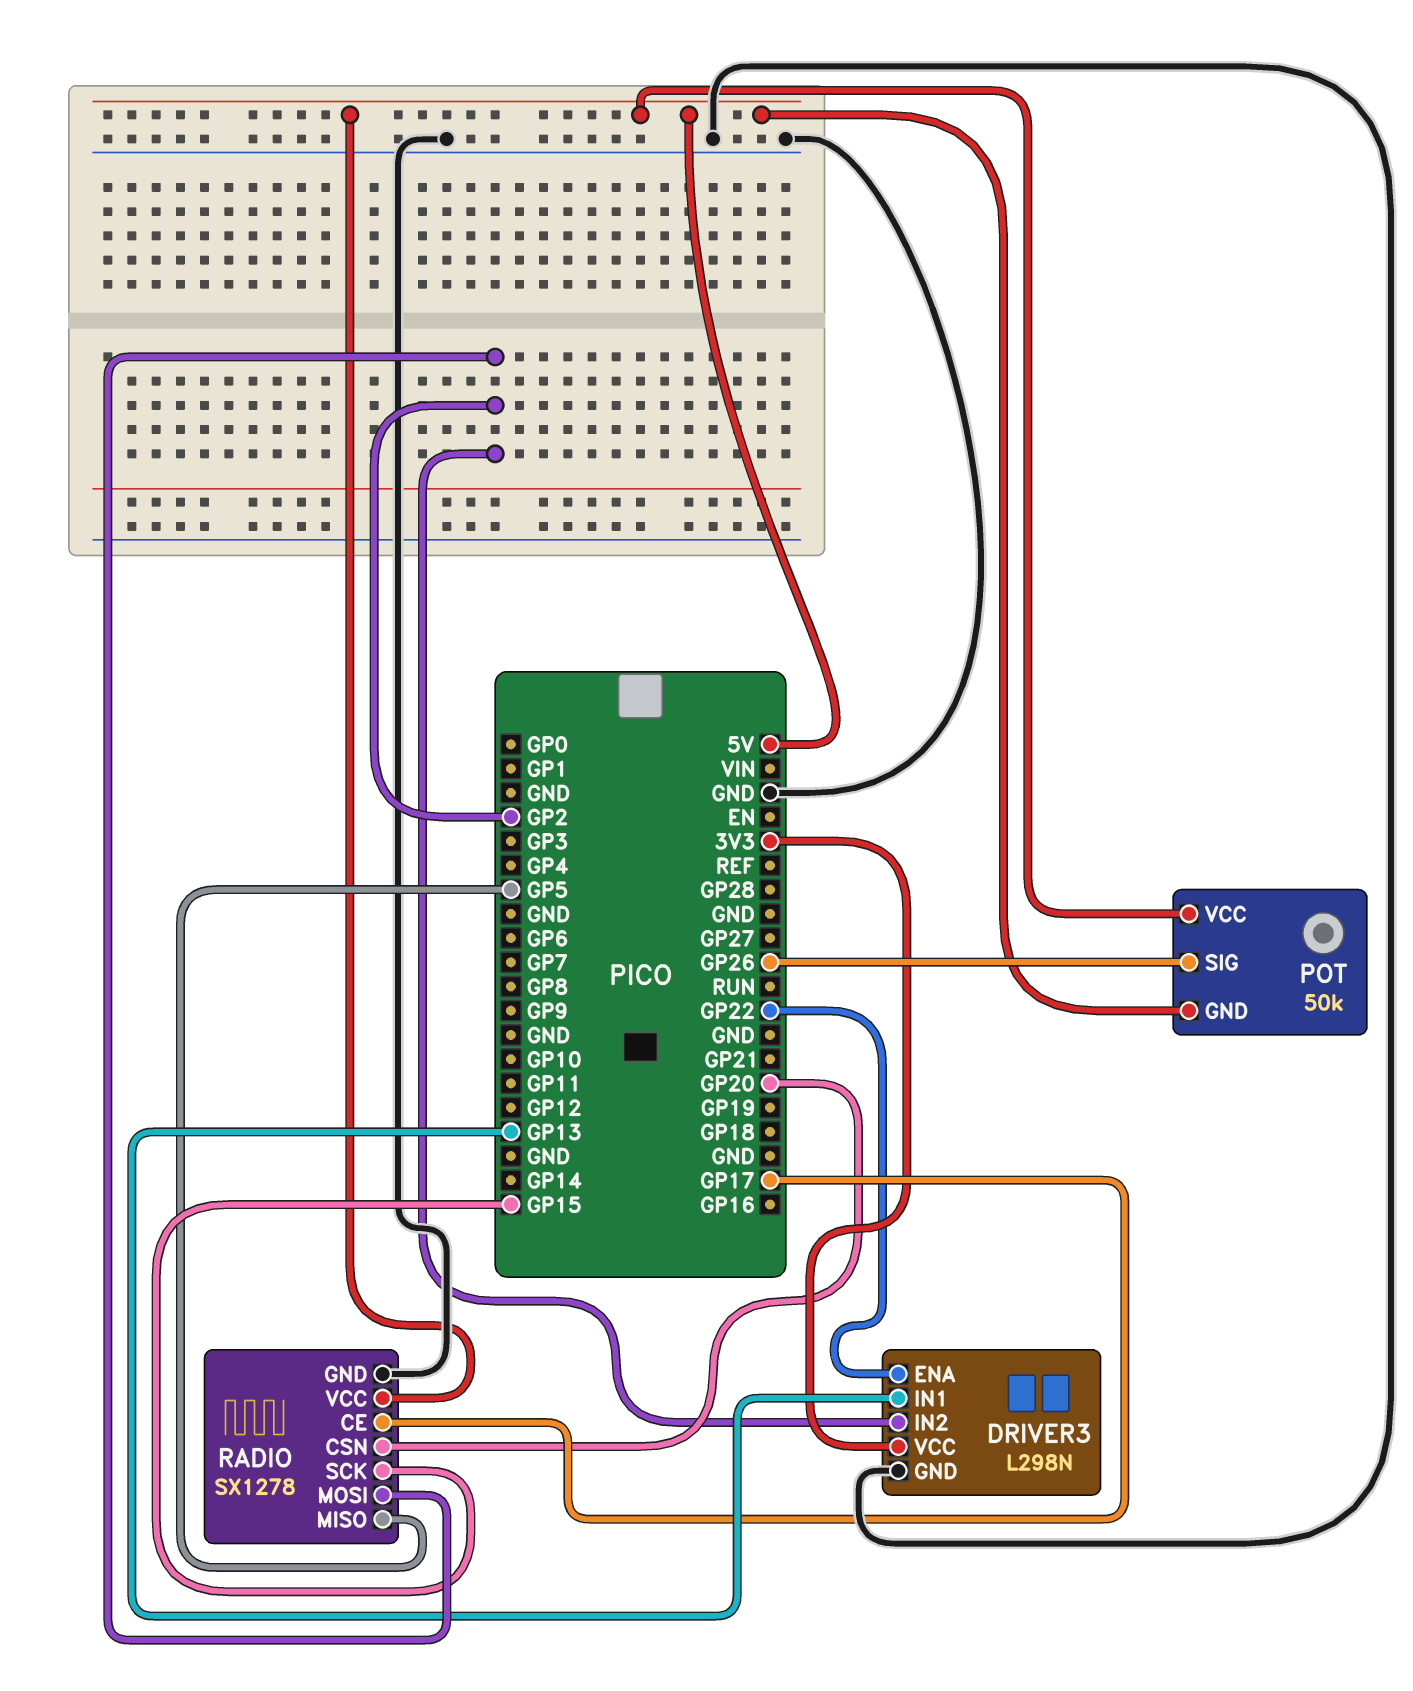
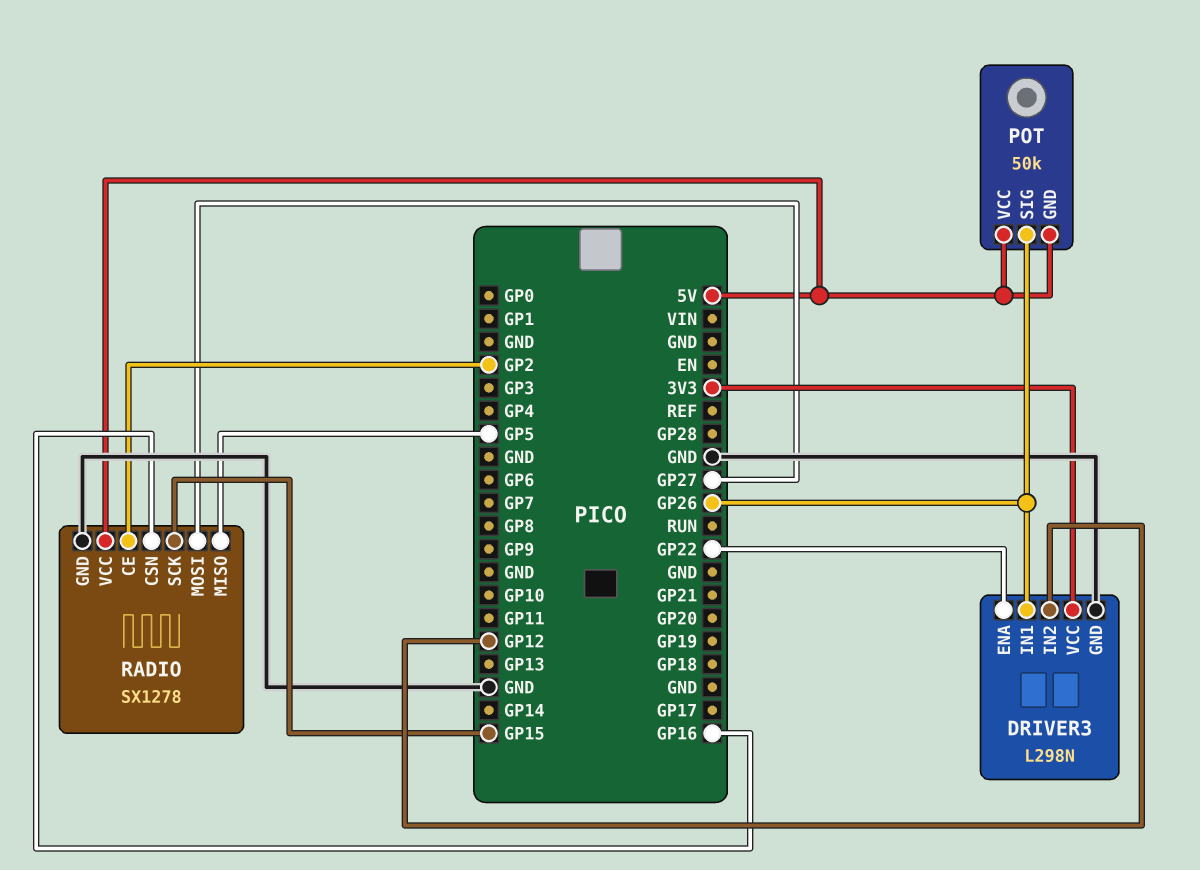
DRIVER3 pin IN1: GP13 -> GP26
DRIVER3 pin IN2: GP2 -> GP12
RADIO pin CE: GP17 -> GP2
RADIO pin CSN: GP20 -> GP16
RADIO pin MOSI: GP2 -> GP27

